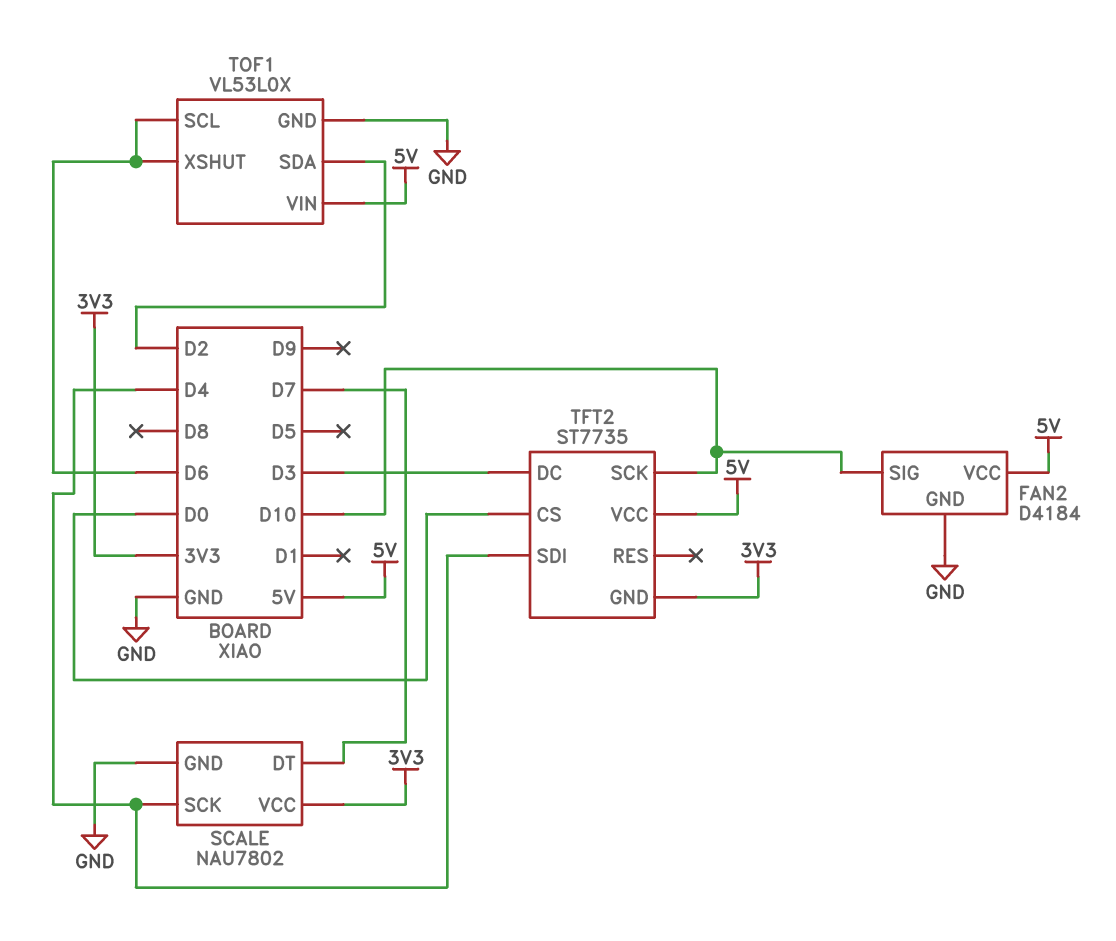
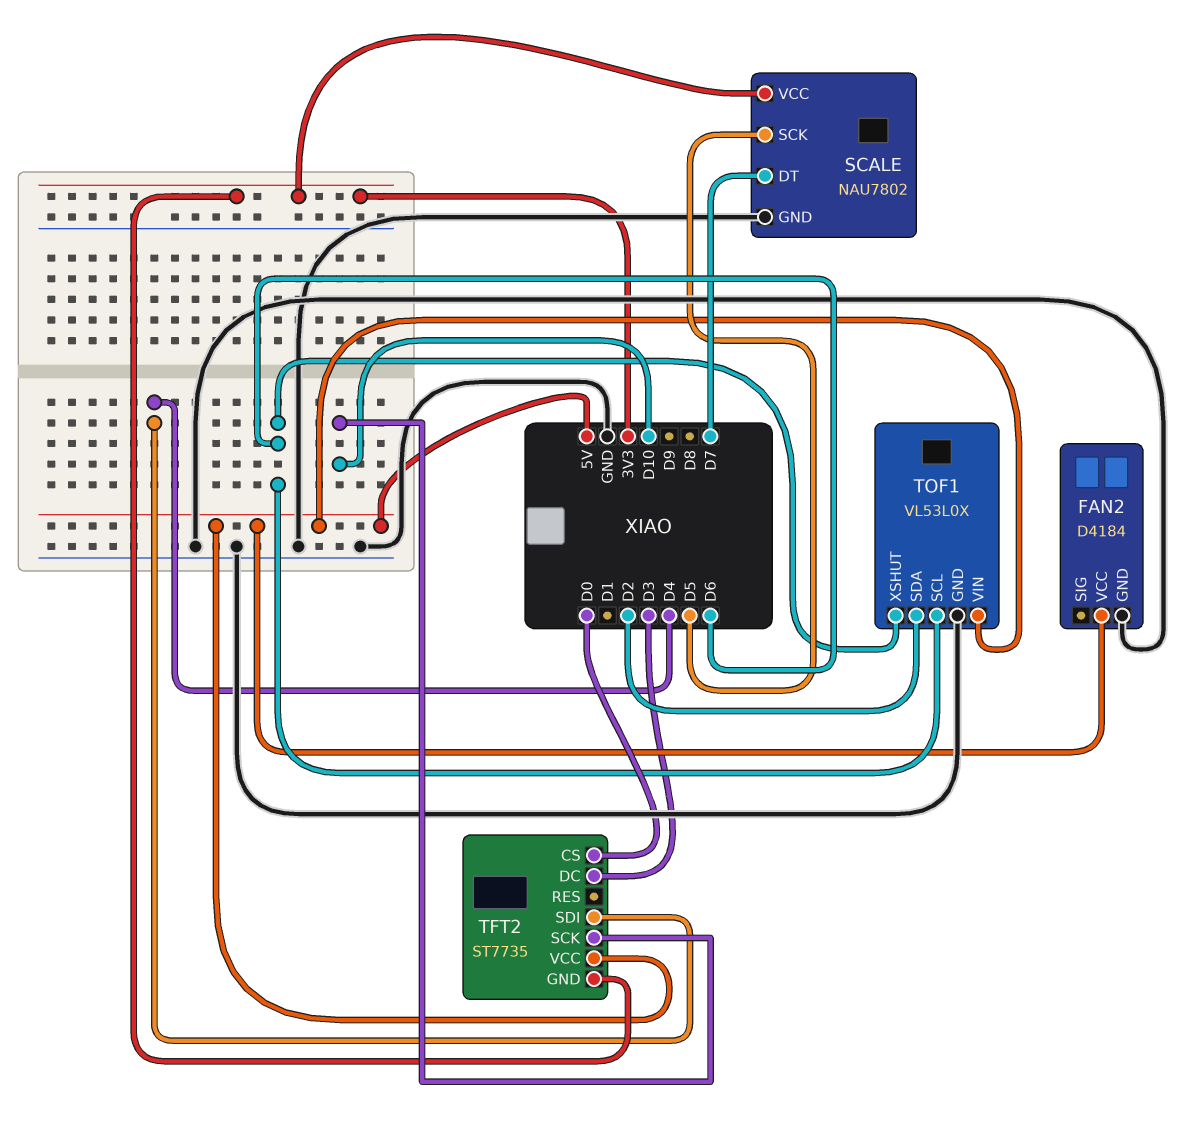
FAN2 pin SIG: D10 -> none
SCALE pin SCK: D4 -> D5

